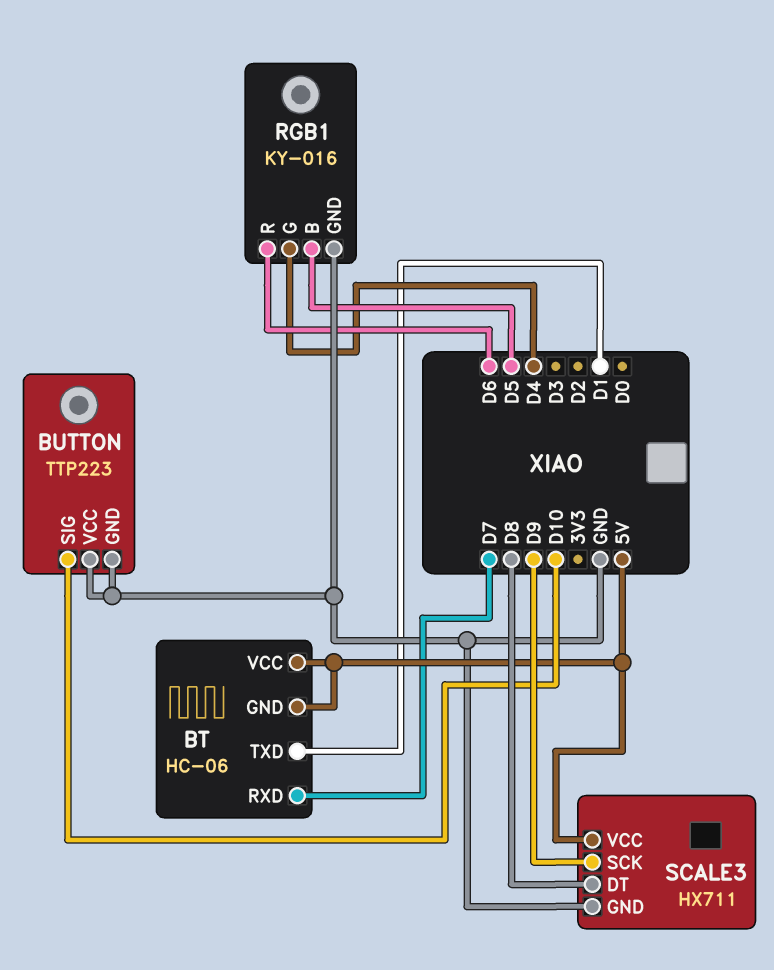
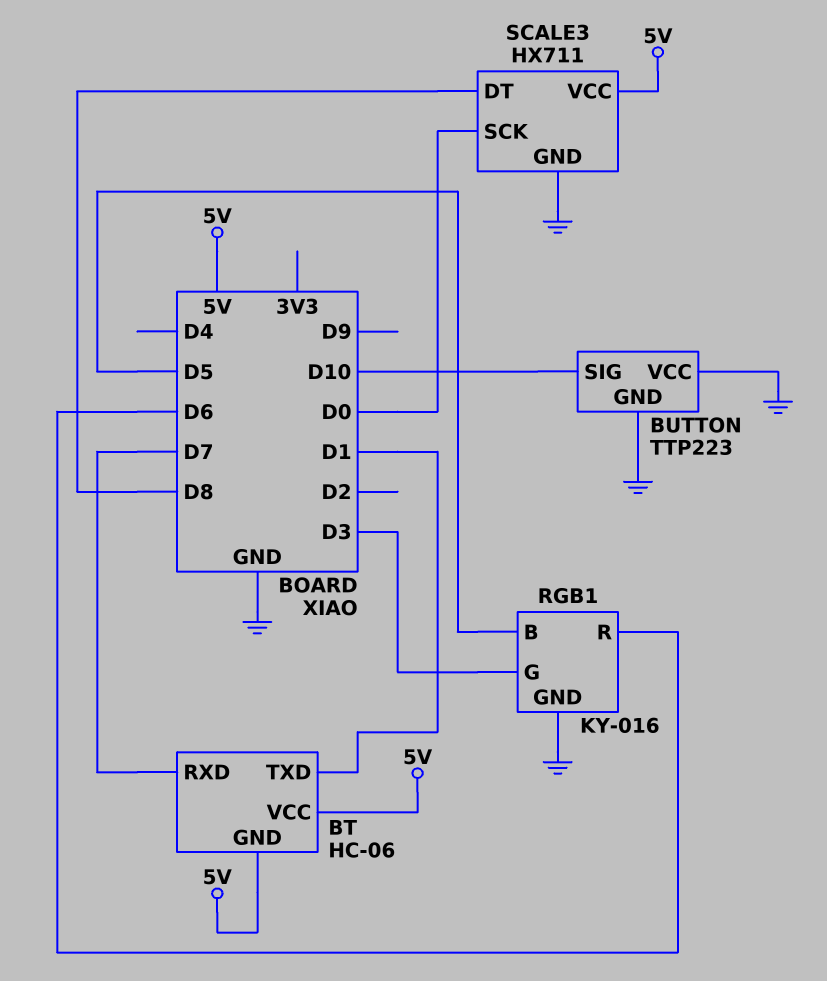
RGB1 pin G: D4 -> D3
SCALE3 pin SCK: D9 -> D0

